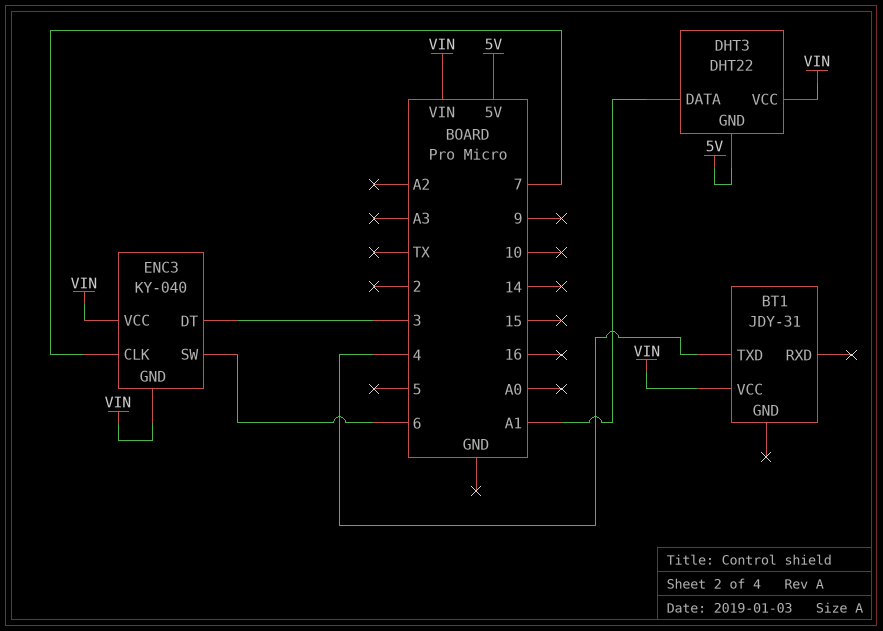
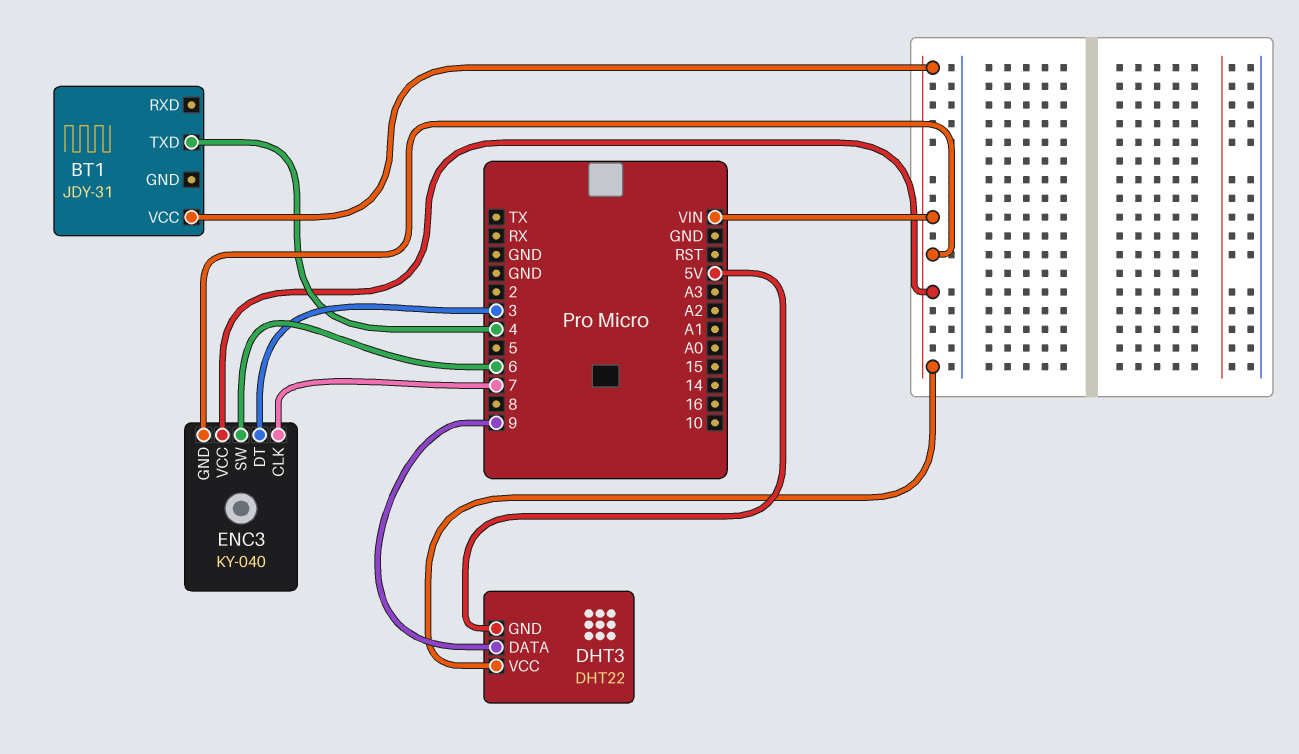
DHT3 pin DATA: A1 -> 9

